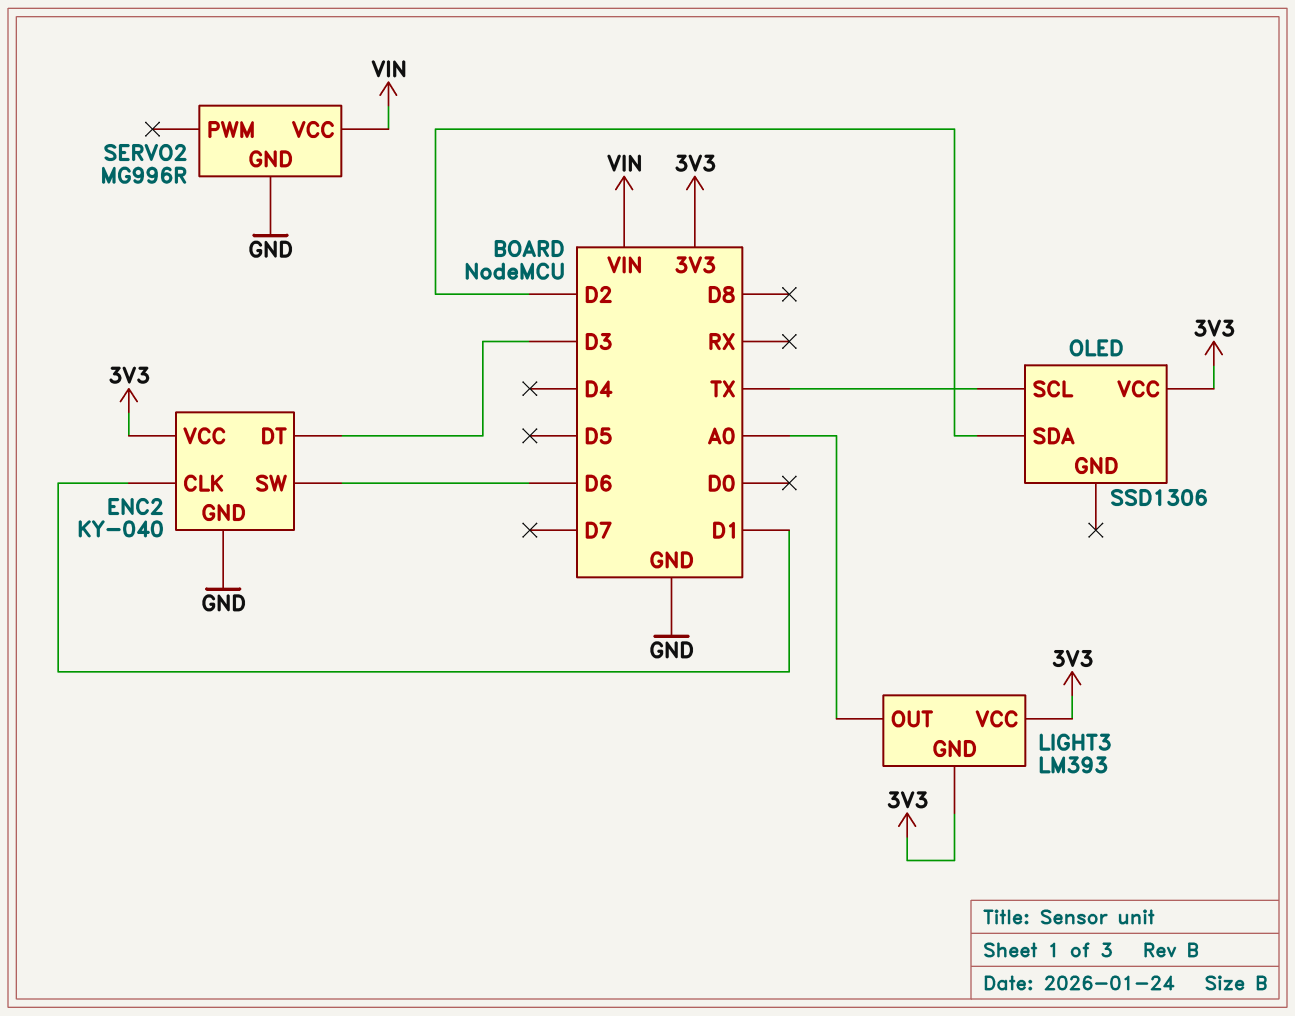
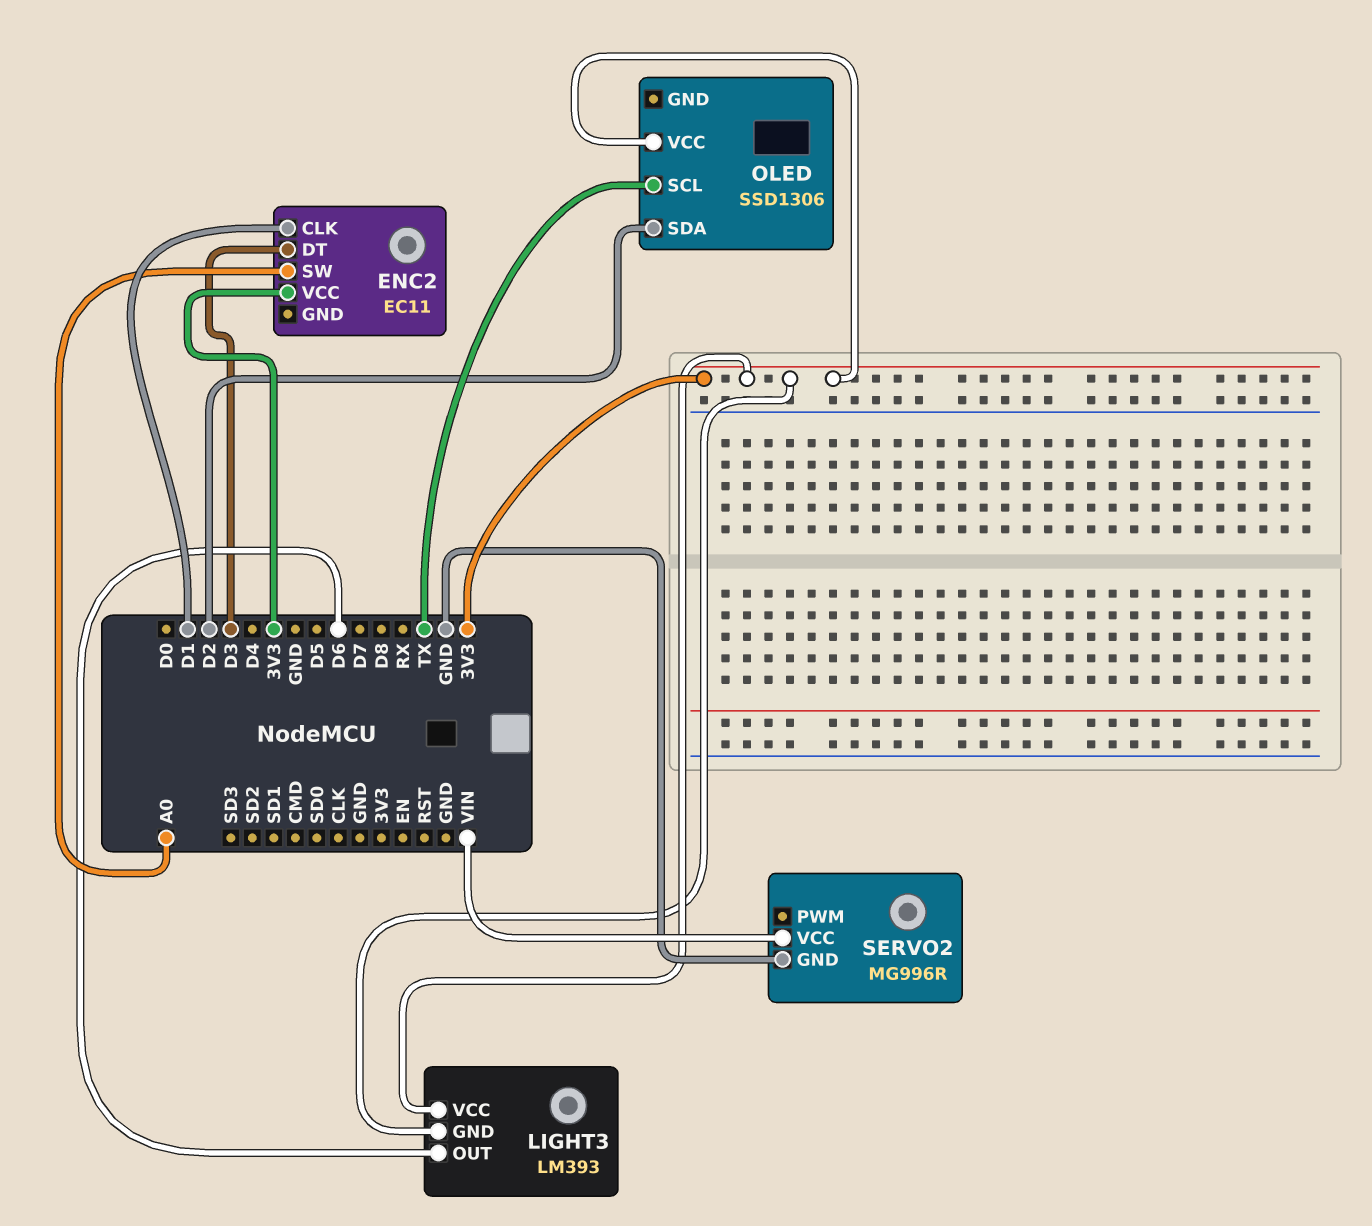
ENC2: KY-040 -> EC11
ENC2 pin GND: GND -> none
ENC2 pin SW: D6 -> A0
LIGHT3 pin OUT: A0 -> D6

